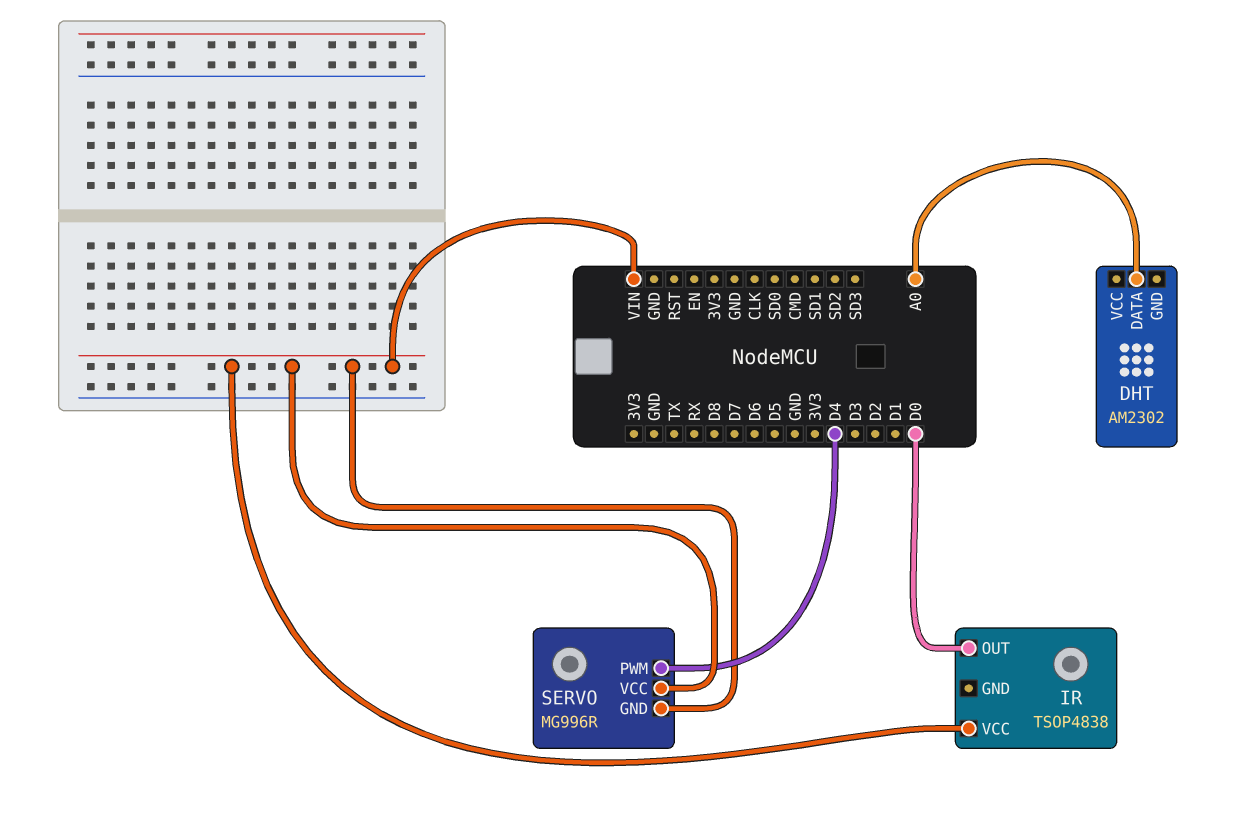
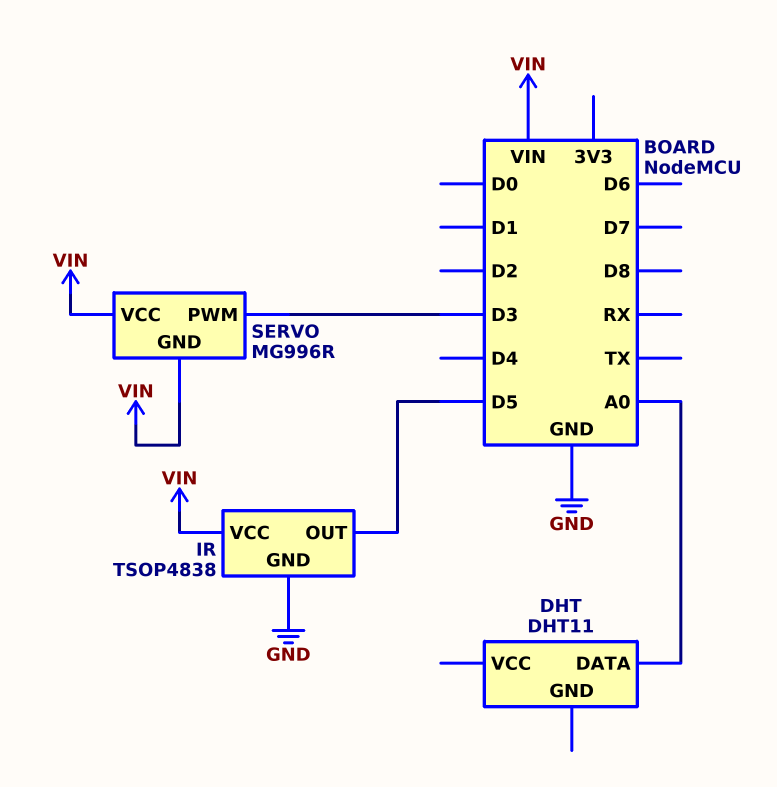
DHT: AM2302 -> DHT11
IR pin GND: none -> GND
IR pin OUT: D0 -> D5
SERVO pin PWM: D4 -> D3

